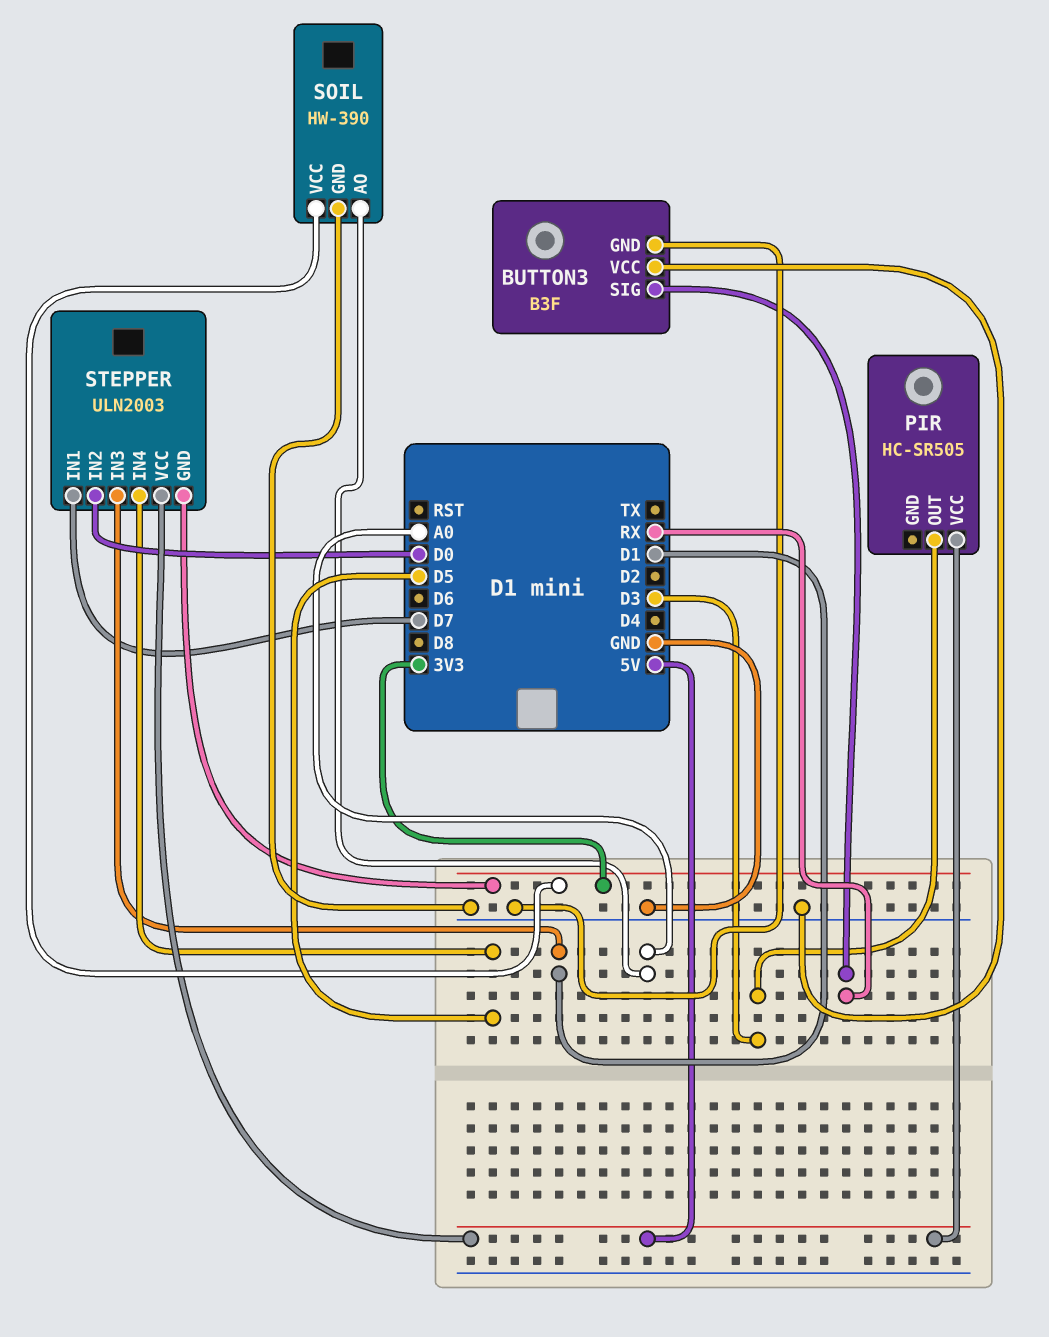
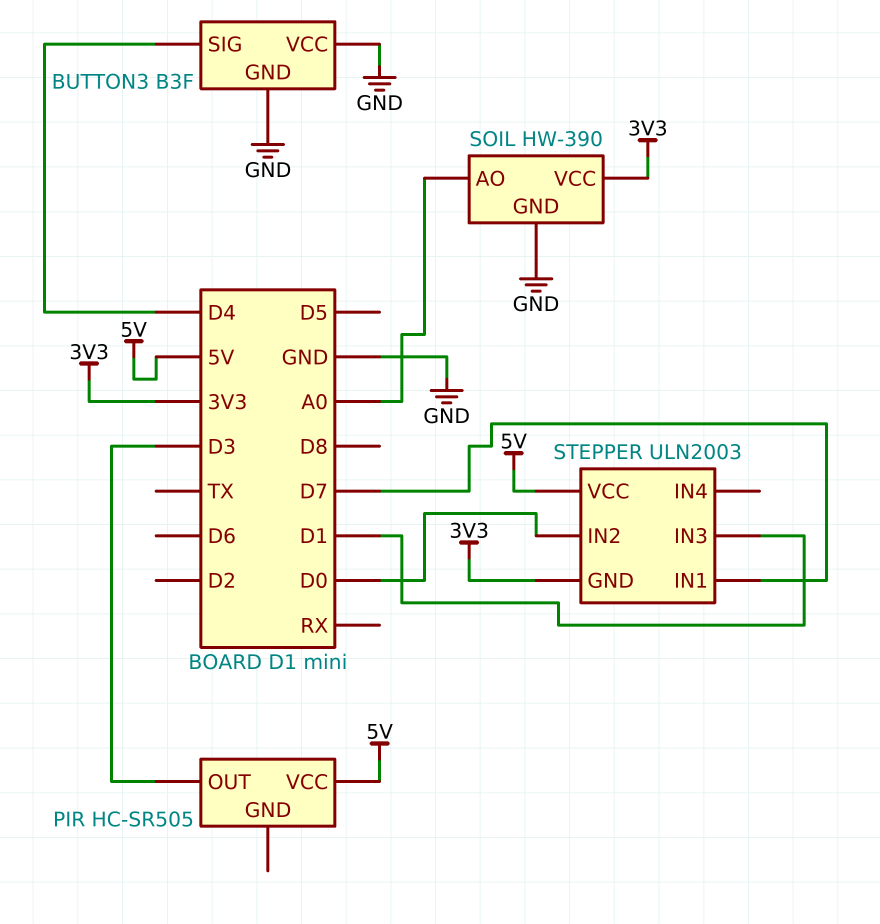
BUTTON3 pin SIG: RX -> D4
STEPPER pin IN4: D5 -> none

